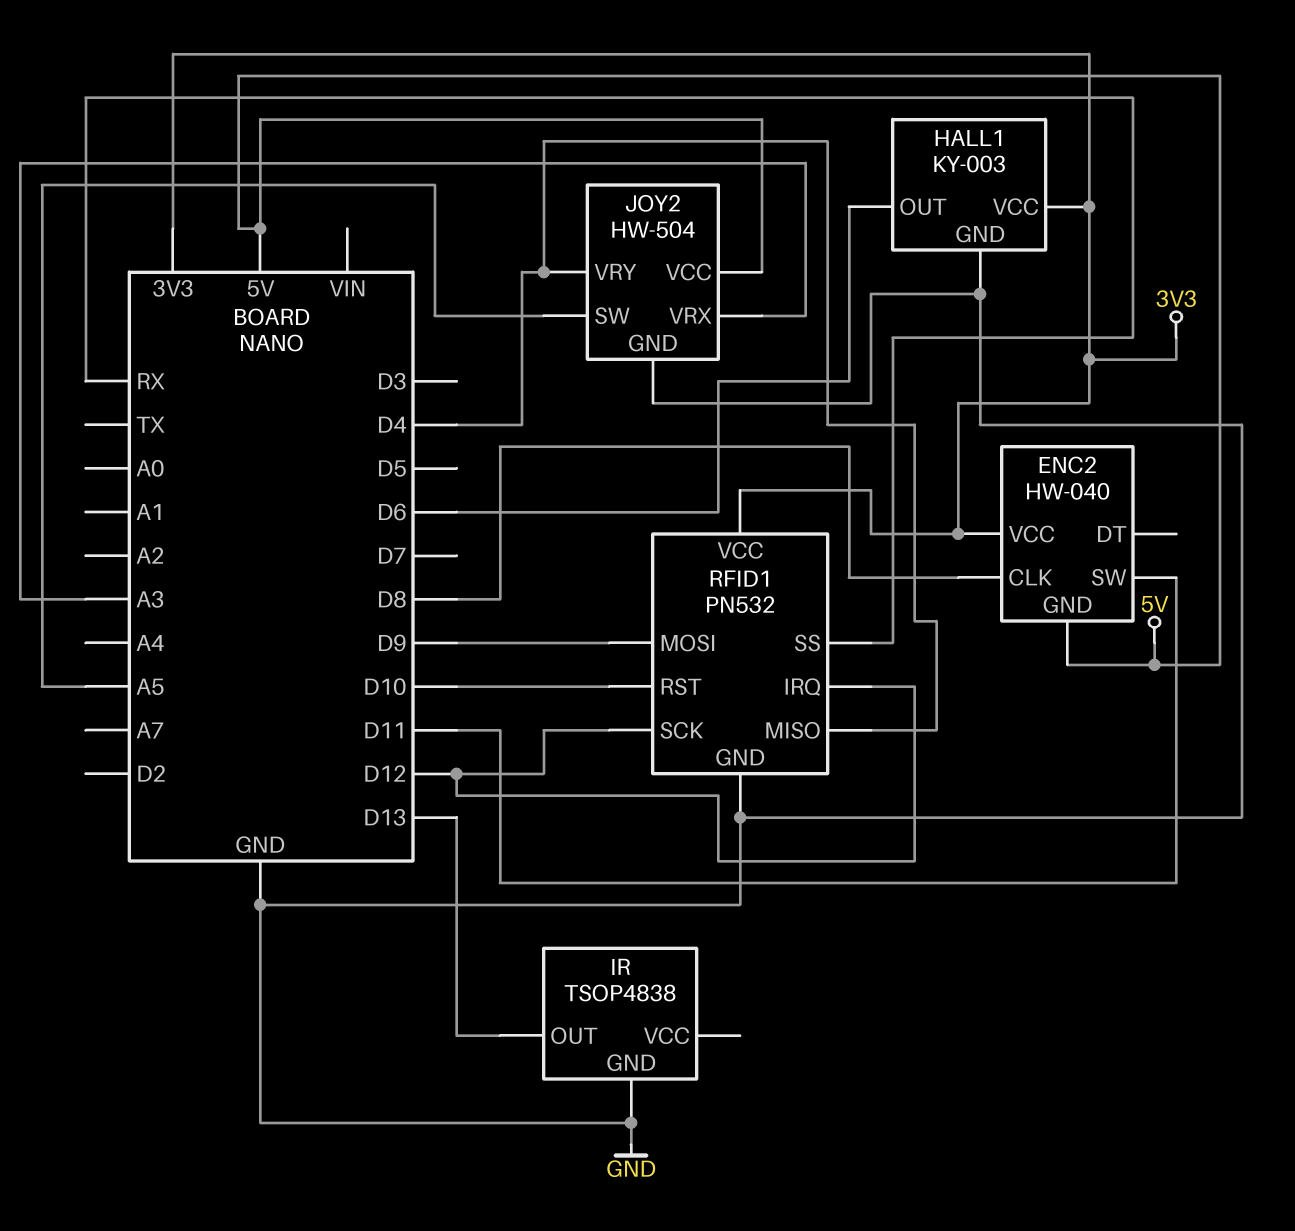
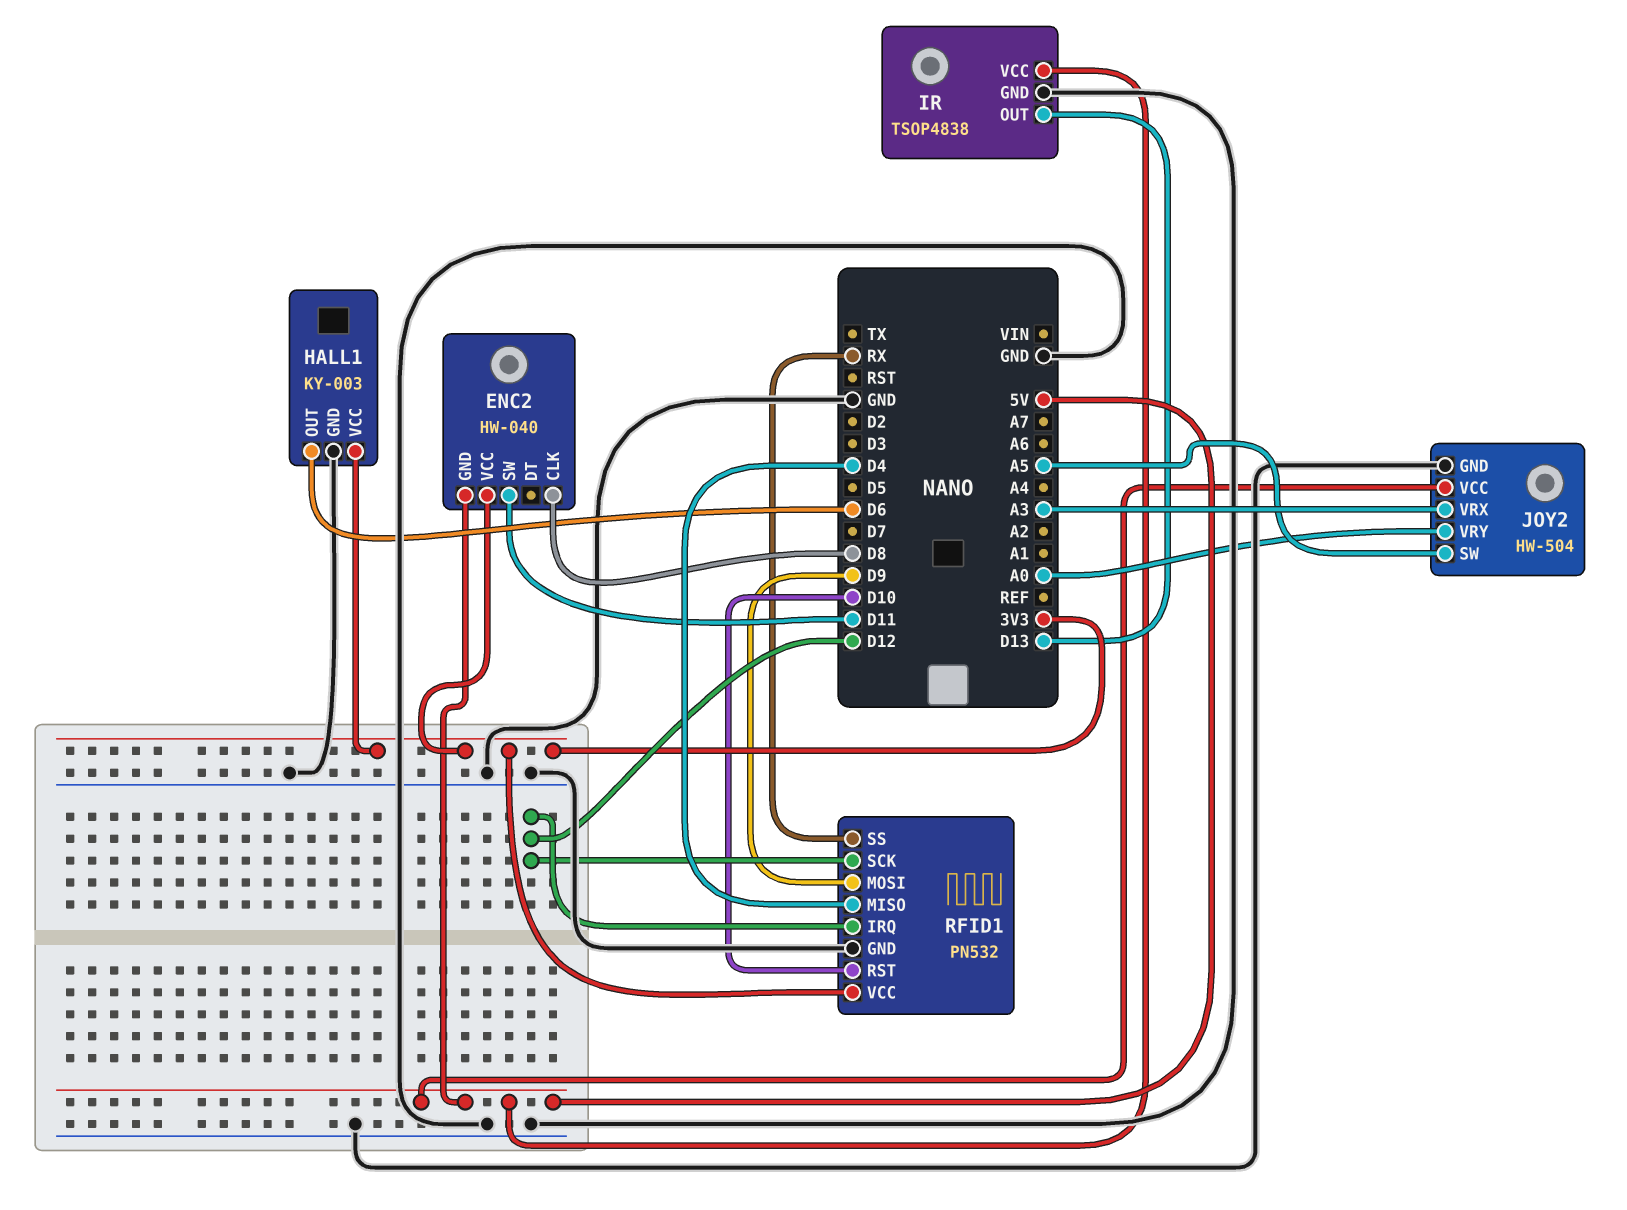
IR pin VCC: none -> 5V
JOY2 pin VRY: D4 -> A0

